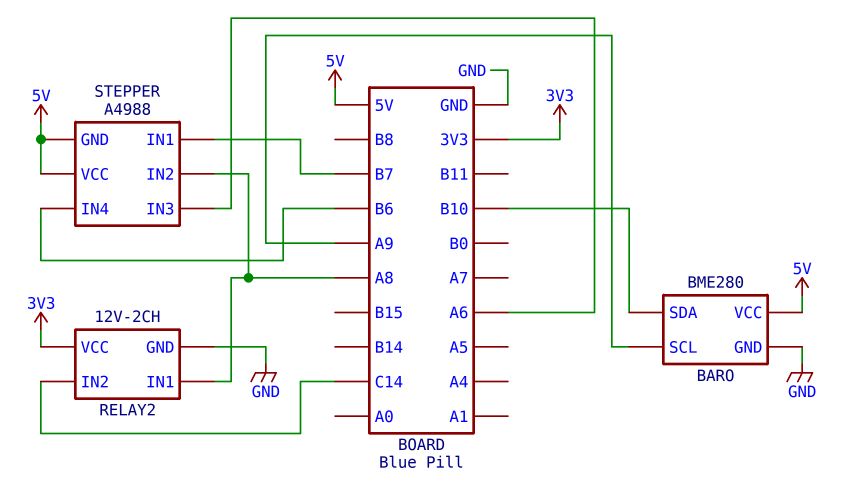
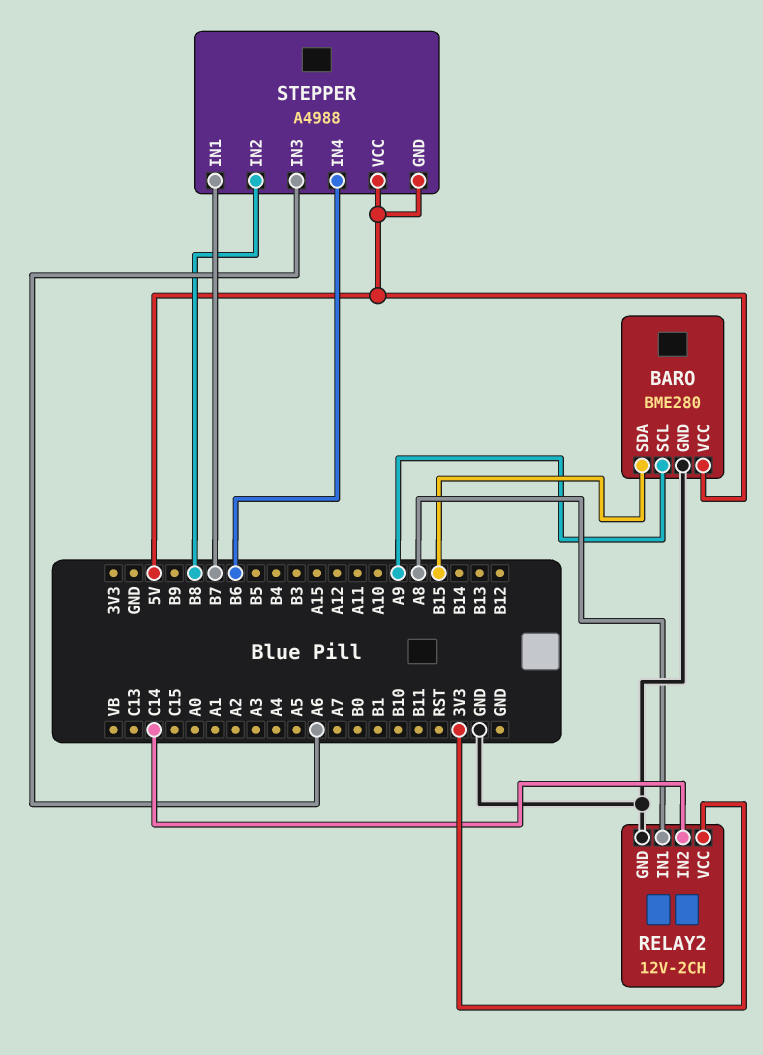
BARO pin SDA: B10 -> B15
STEPPER pin IN2: A8 -> B8

